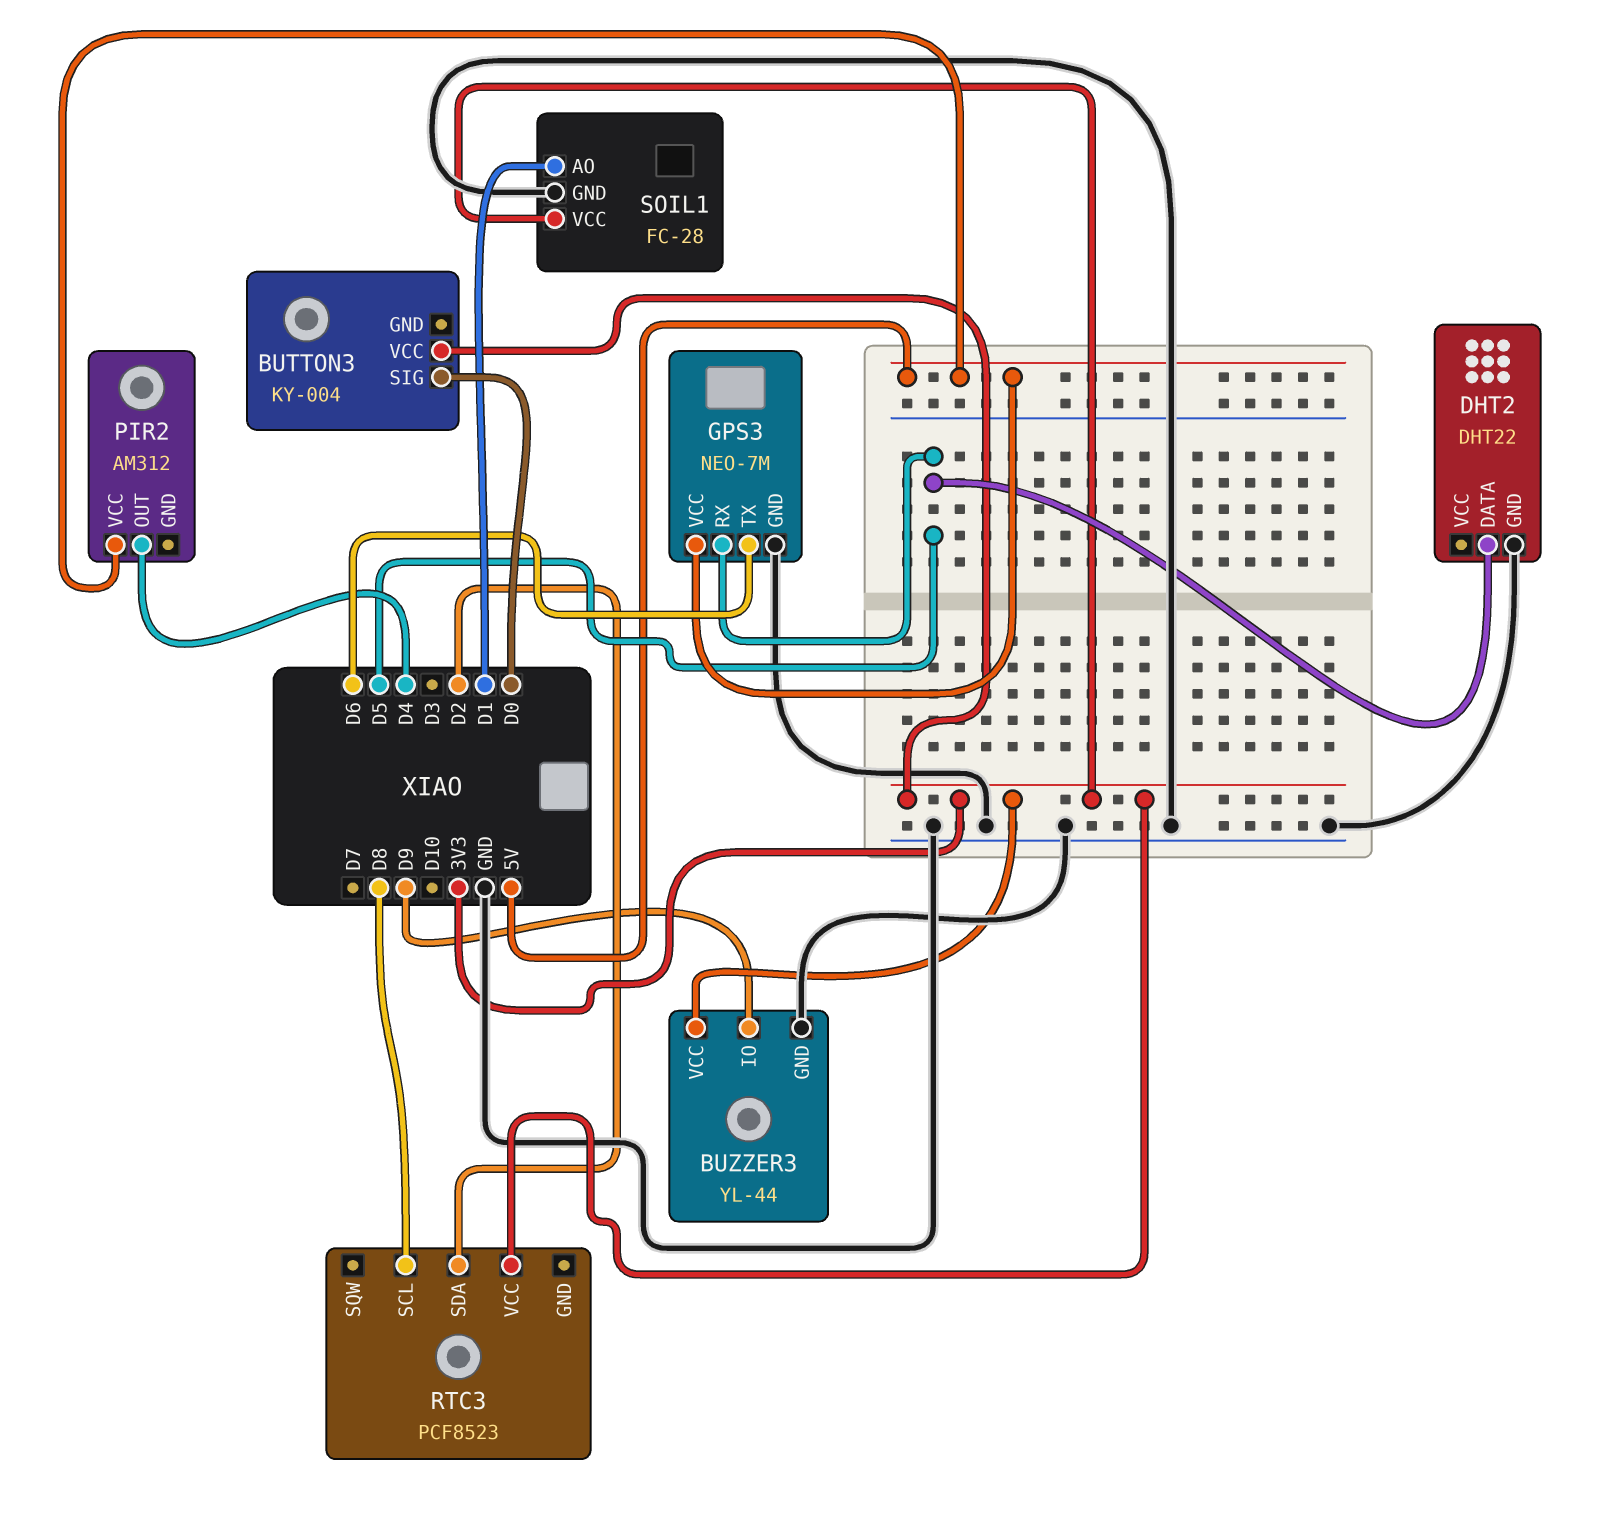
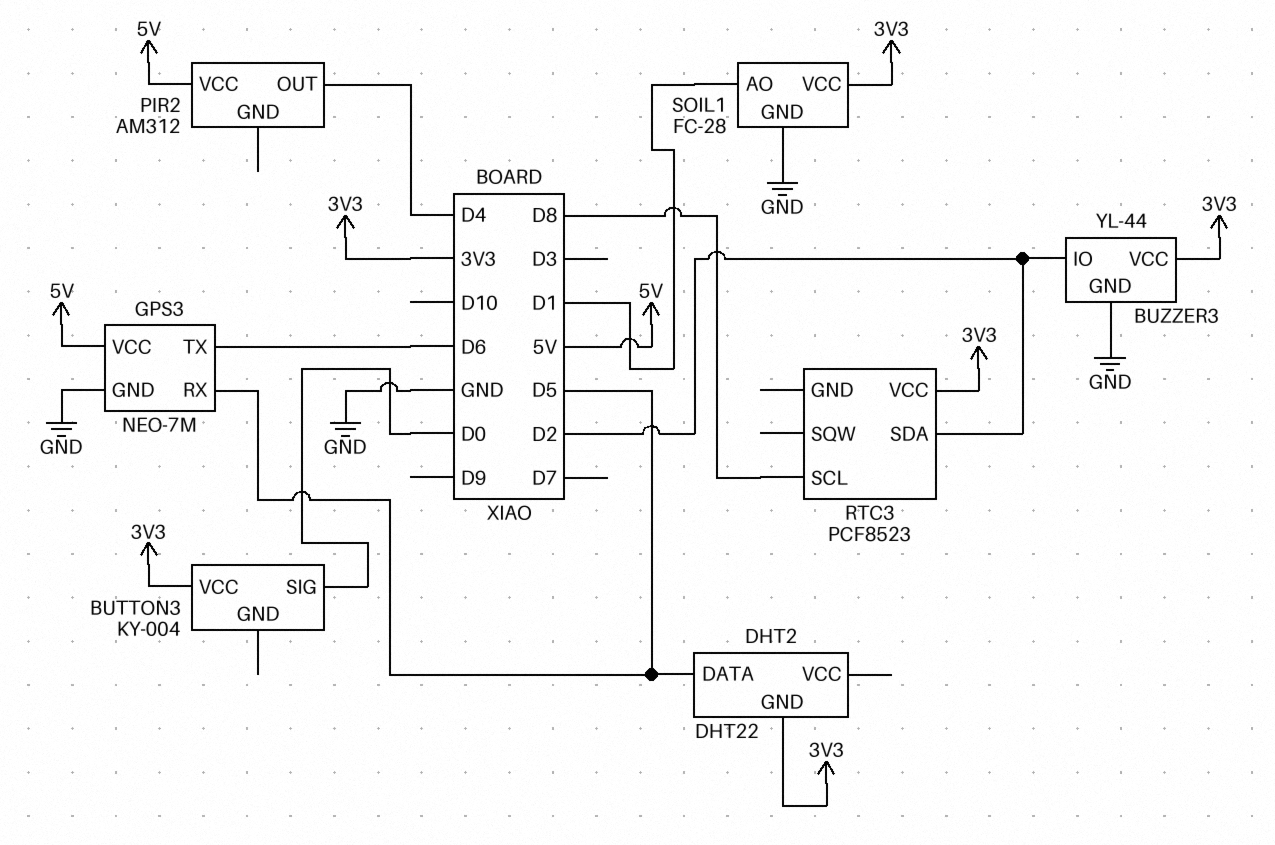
BUZZER3 pin IO: D9 -> D2
DHT2 pin GND: GND -> 3V3

